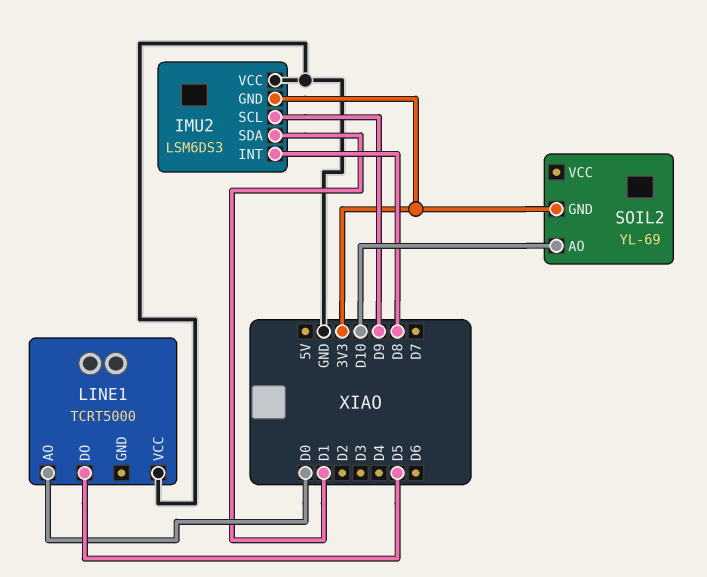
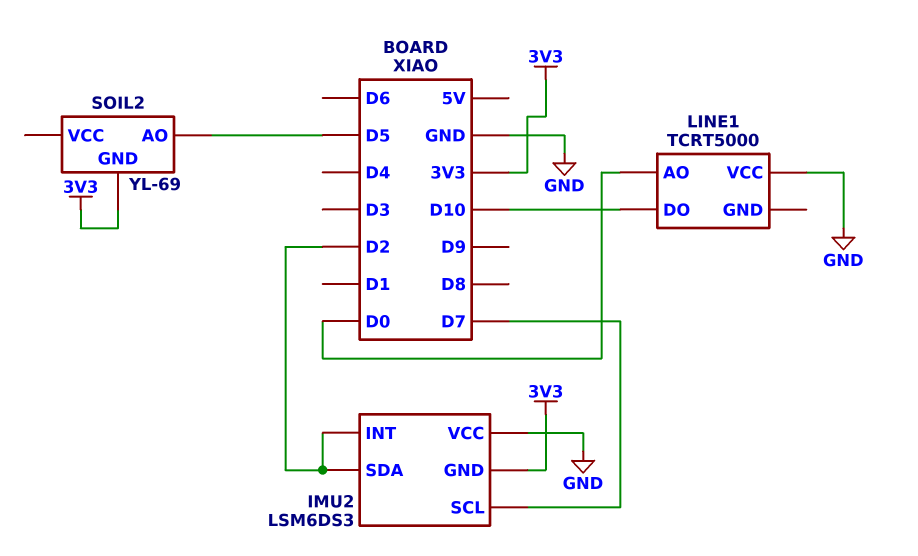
IMU2 pin INT: D8 -> D2
IMU2 pin SCL: D9 -> D7
IMU2 pin SDA: D1 -> D2
LINE1 pin DO: D5 -> D10
SOIL2 pin AO: D10 -> D5

